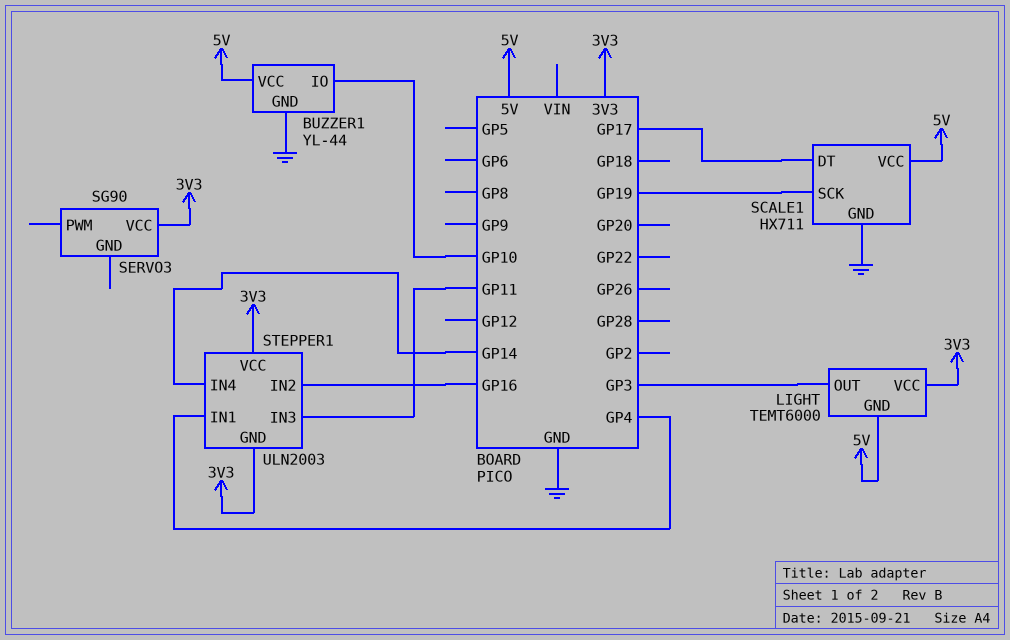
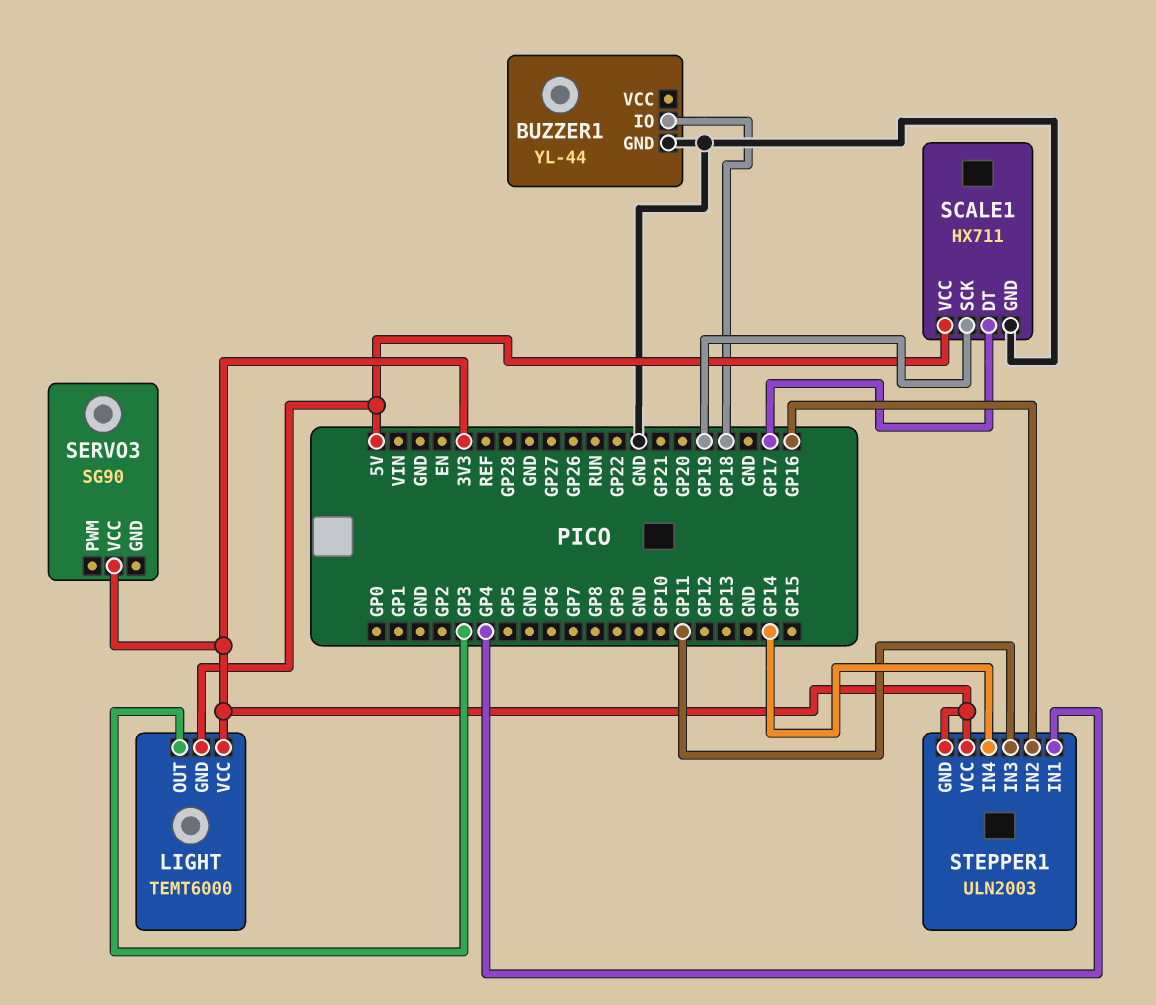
BUZZER1 pin IO: GP10 -> GP18
BUZZER1 pin VCC: 5V -> none

